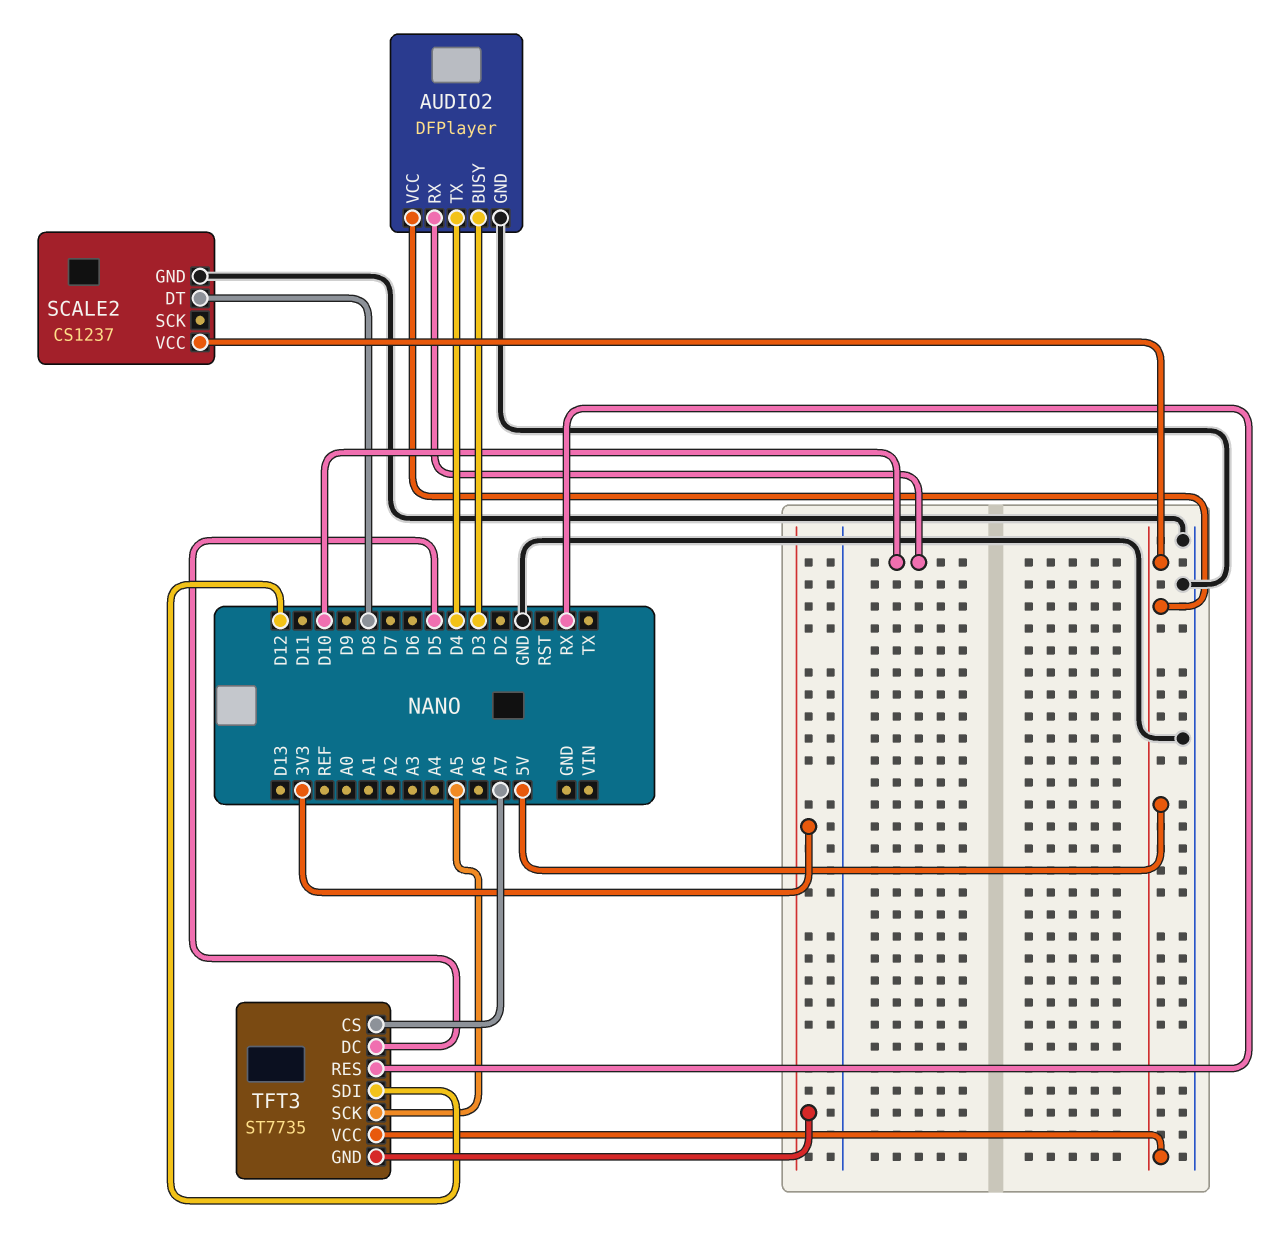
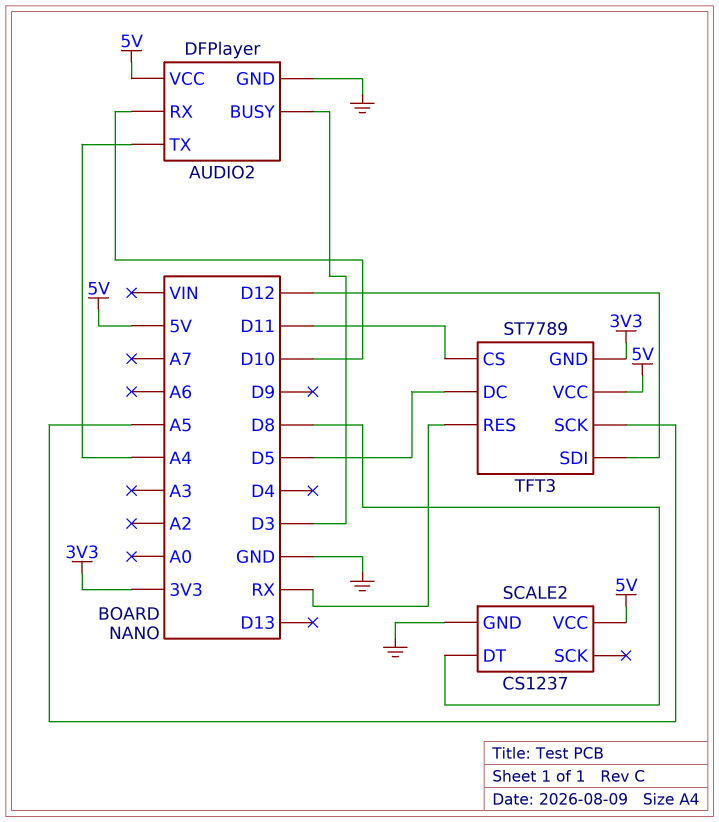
AUDIO2 pin TX: D4 -> A4
TFT3: ST7735 -> ST7789
TFT3 pin CS: A7 -> D11

